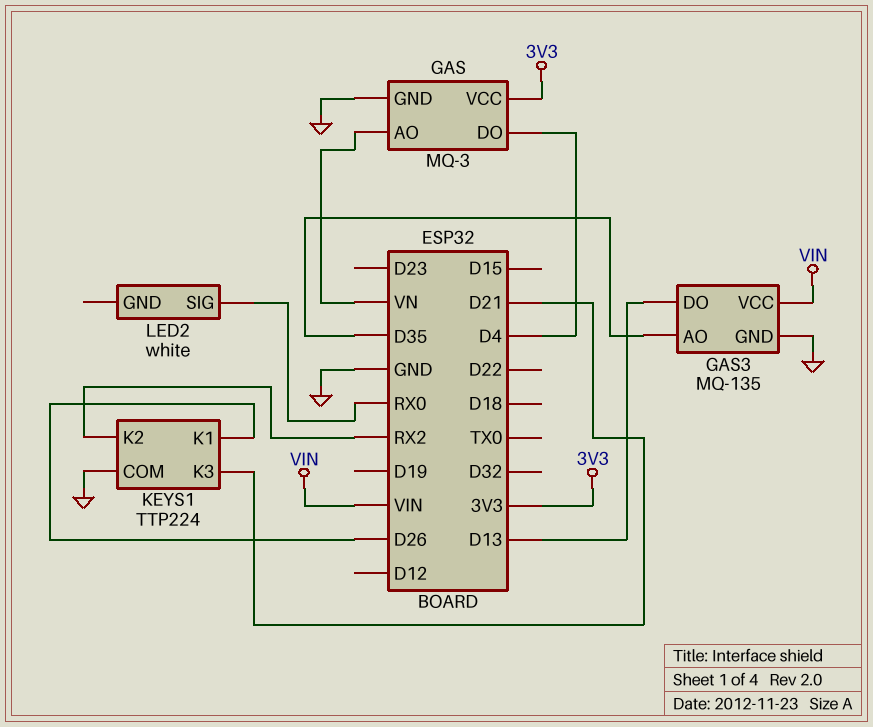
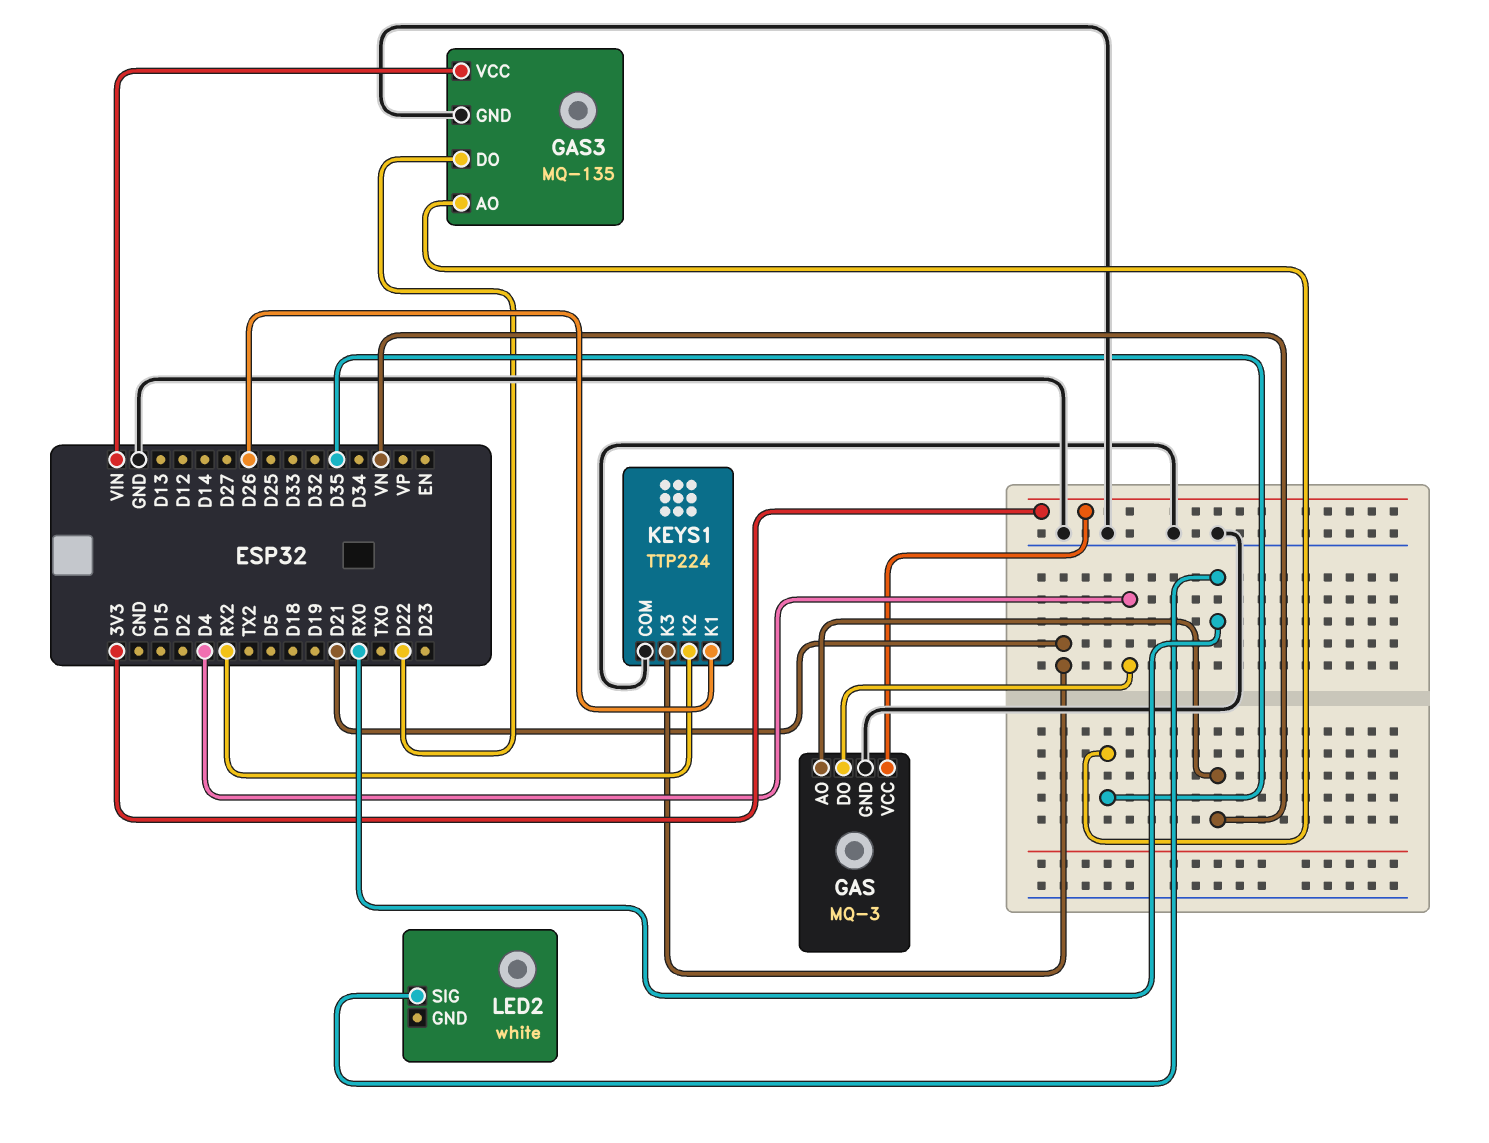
GAS3 pin DO: D13 -> D22

